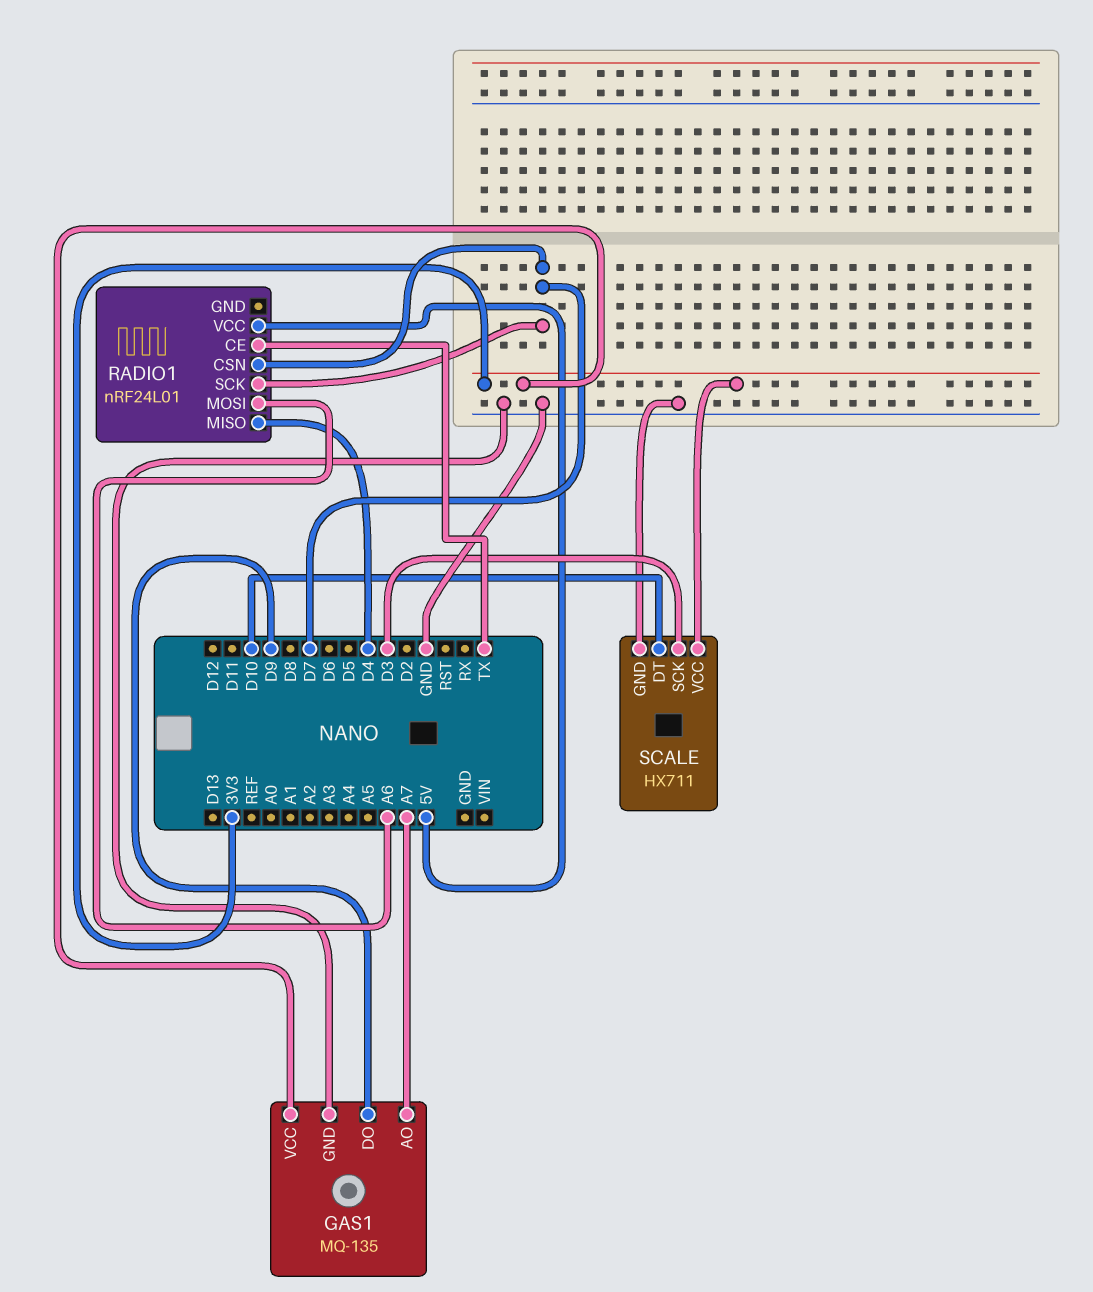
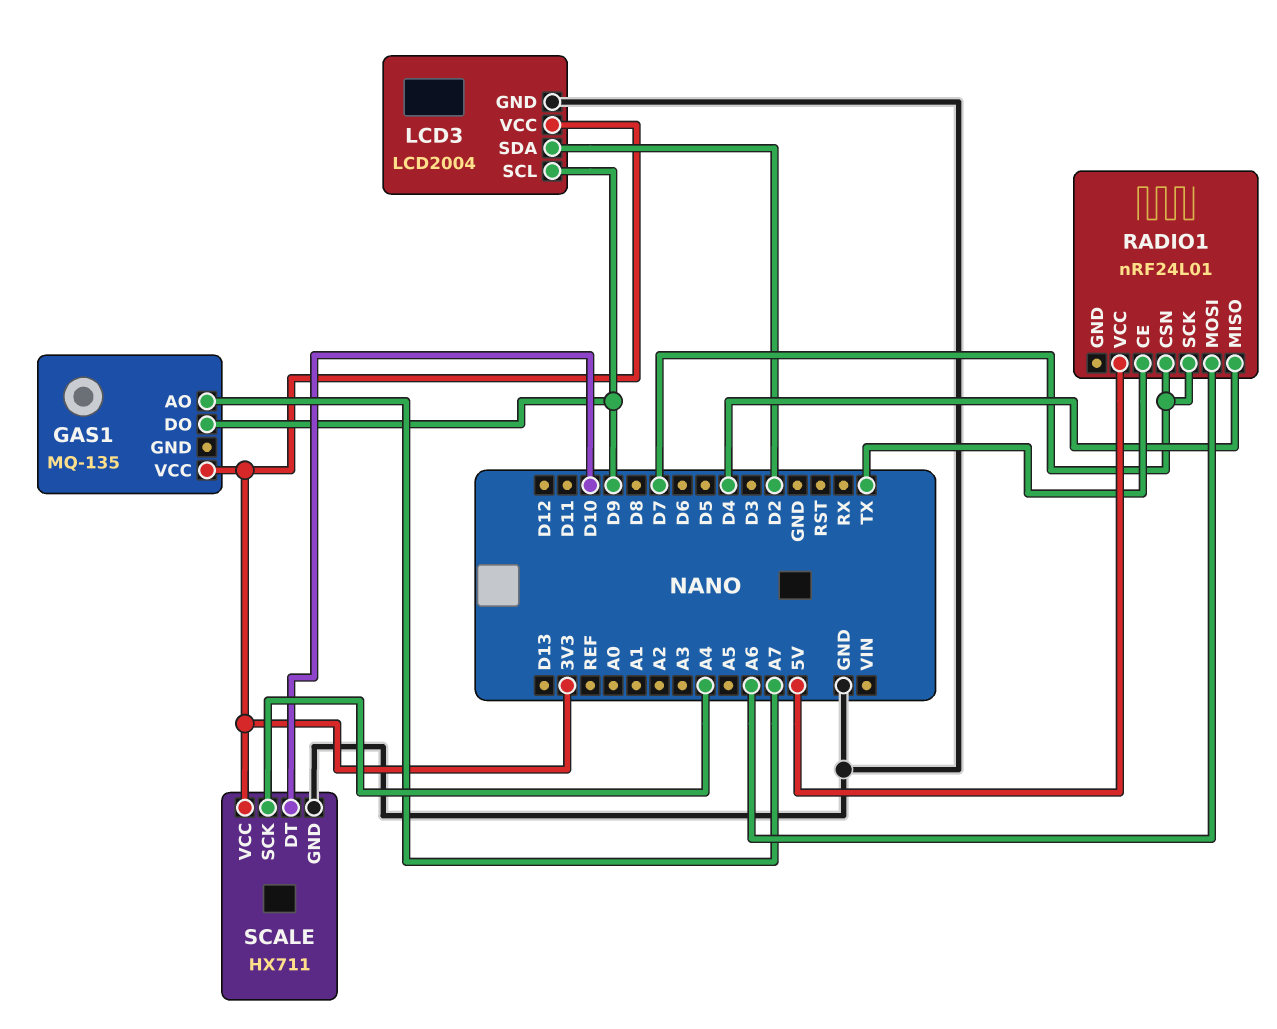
GAS1 pin GND: GND -> none
LCD3: none -> LCD2004
LCD3 pin GND: none -> GND
LCD3 pin SCL: none -> D9
LCD3 pin SDA: none -> D2
LCD3 pin VCC: none -> 3V3
SCALE pin SCK: D3 -> A4

